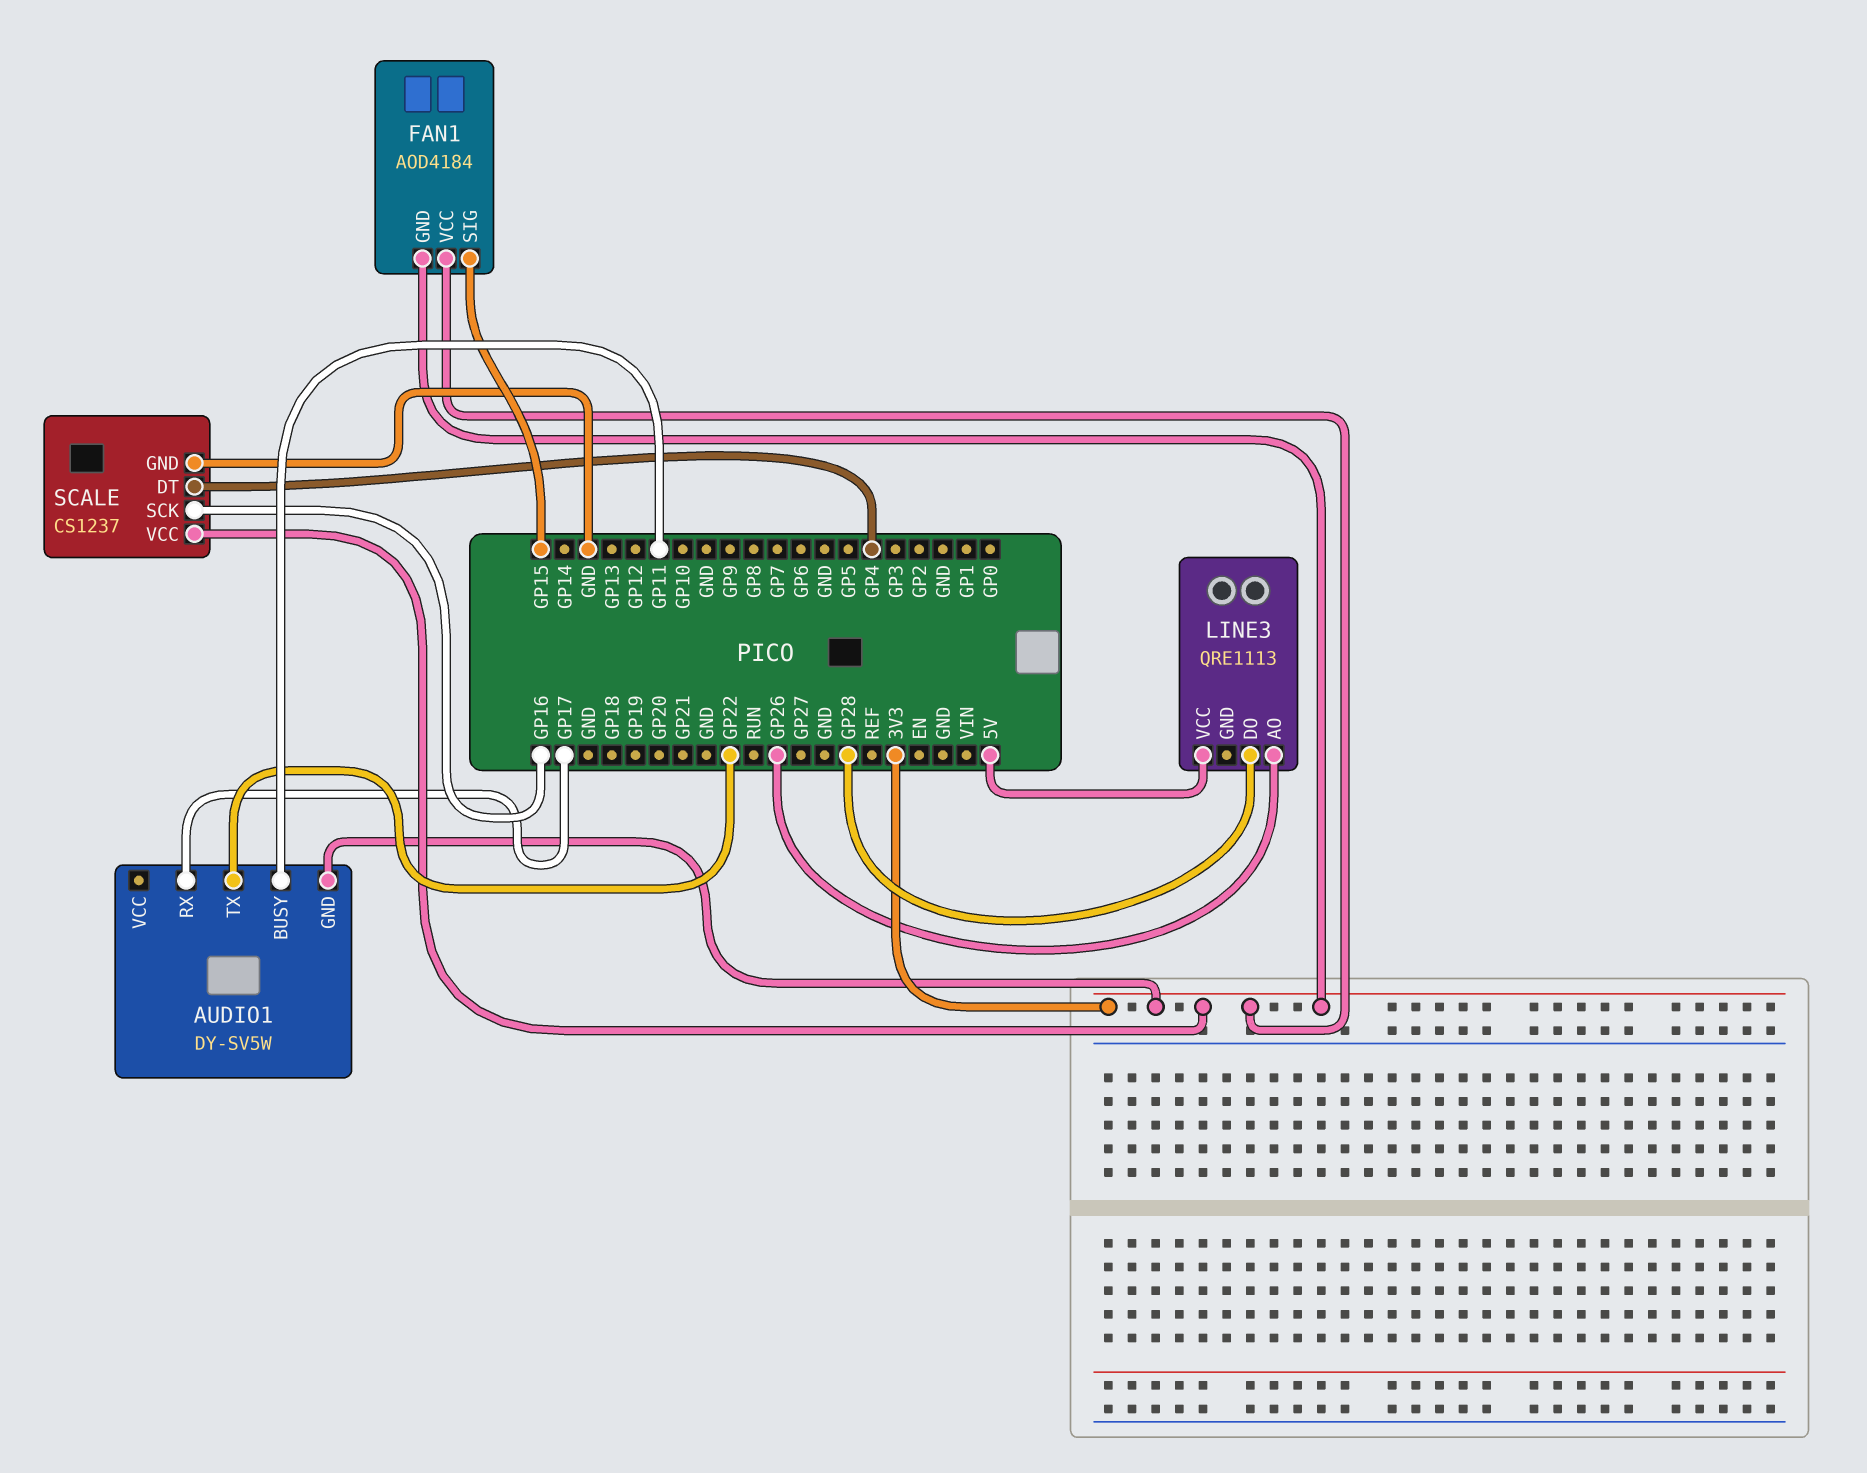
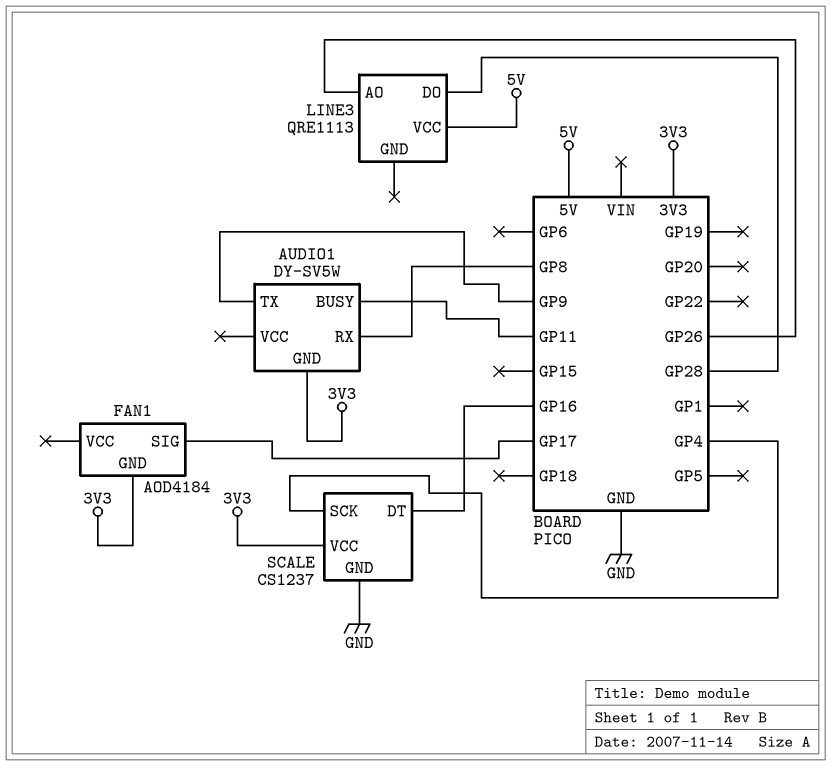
AUDIO1 pin RX: GP17 -> GP8
AUDIO1 pin TX: GP22 -> GP9
FAN1 pin SIG: GP15 -> GP17
FAN1 pin VCC: 3V3 -> none
SCALE pin DT: GP4 -> GP16
SCALE pin SCK: GP16 -> GP4

